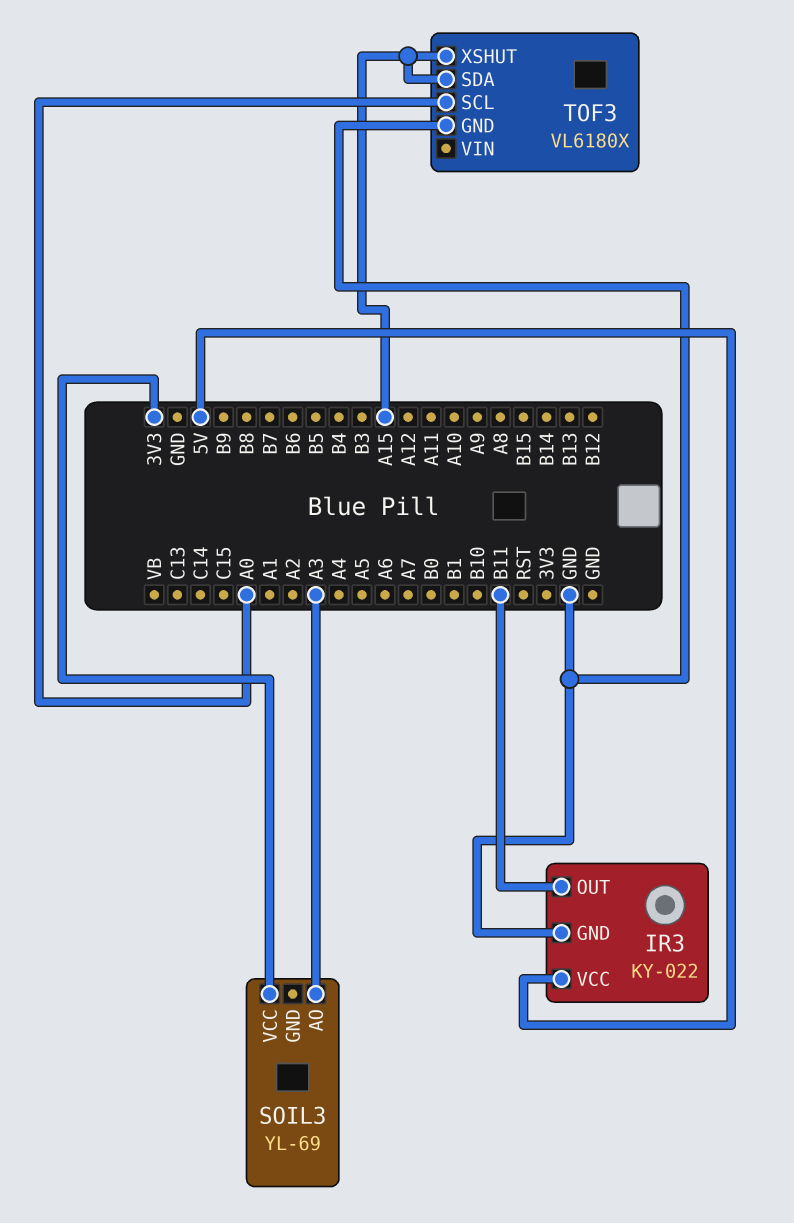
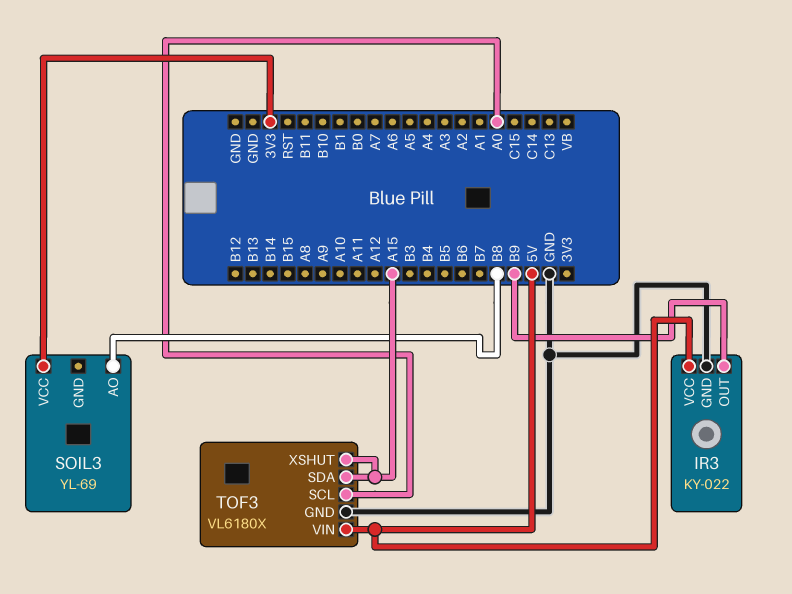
IR3 pin OUT: B11 -> B9
SOIL3 pin AO: A3 -> B8
TOF3 pin VIN: none -> 5V

